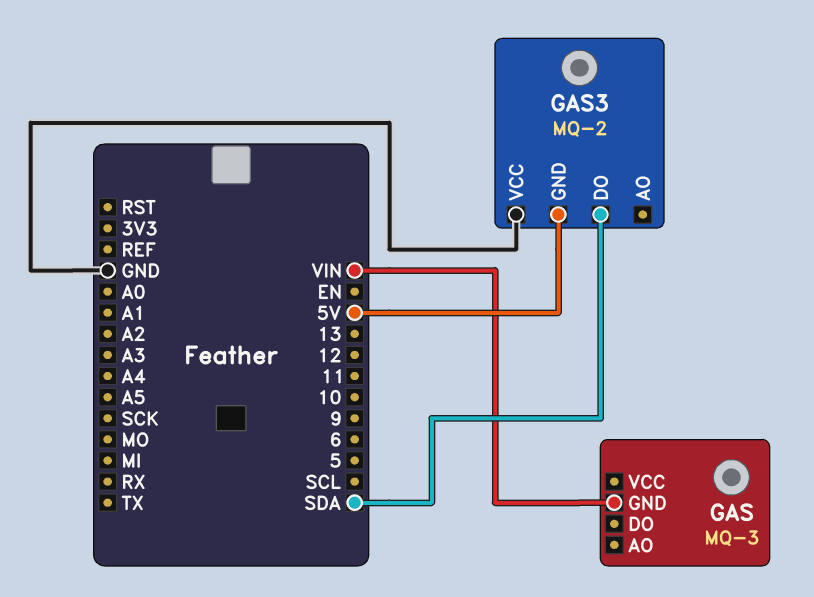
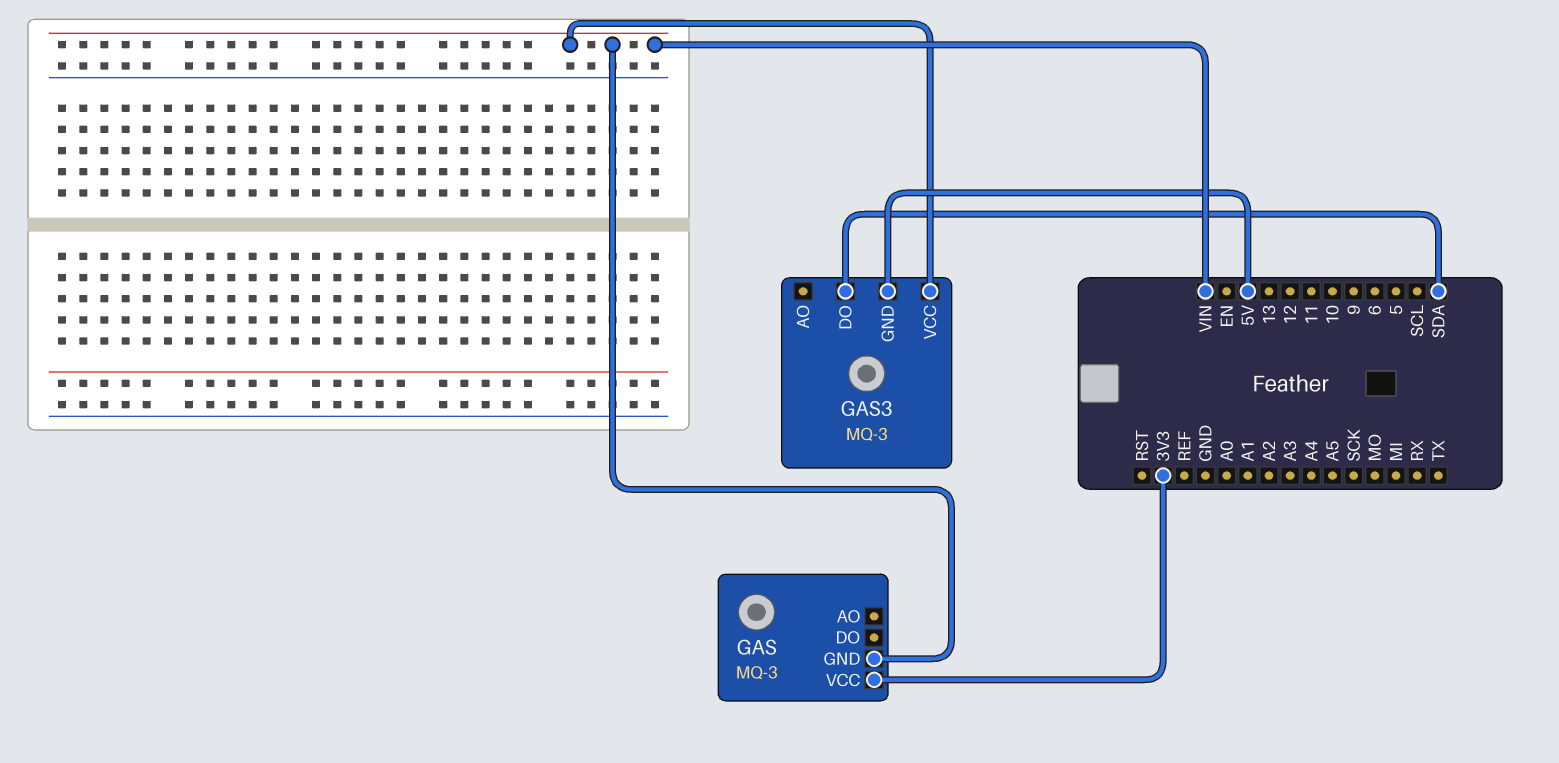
GAS pin VCC: none -> 3V3
GAS3: MQ-2 -> MQ-3
GAS3 pin VCC: GND -> VIN

